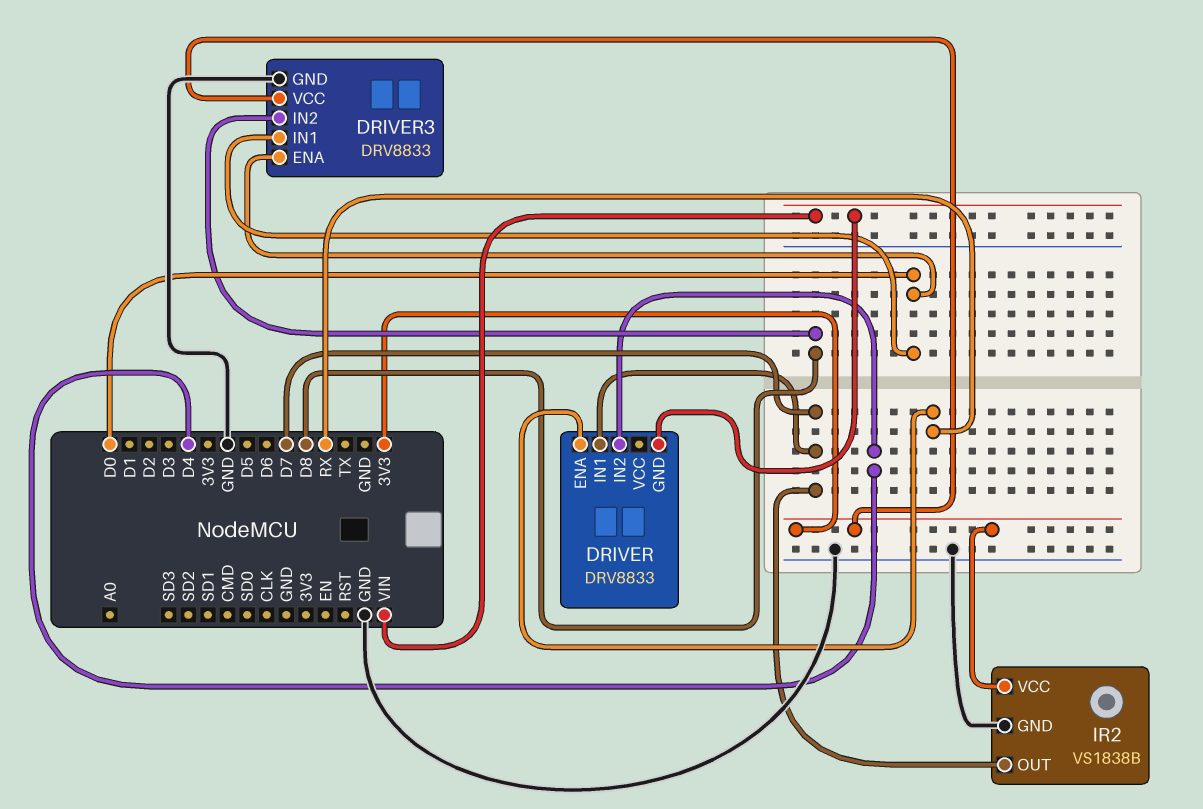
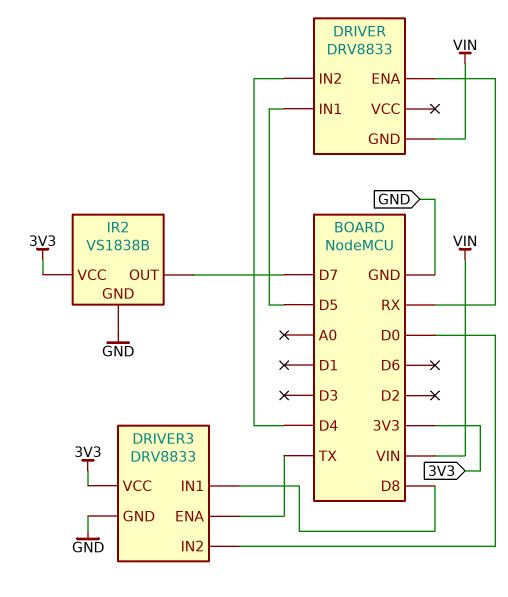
DRIVER pin IN1: D7 -> D5
DRIVER3 pin ENA: D0 -> TX
DRIVER3 pin IN1: D0 -> D8
DRIVER3 pin IN2: D8 -> D0

